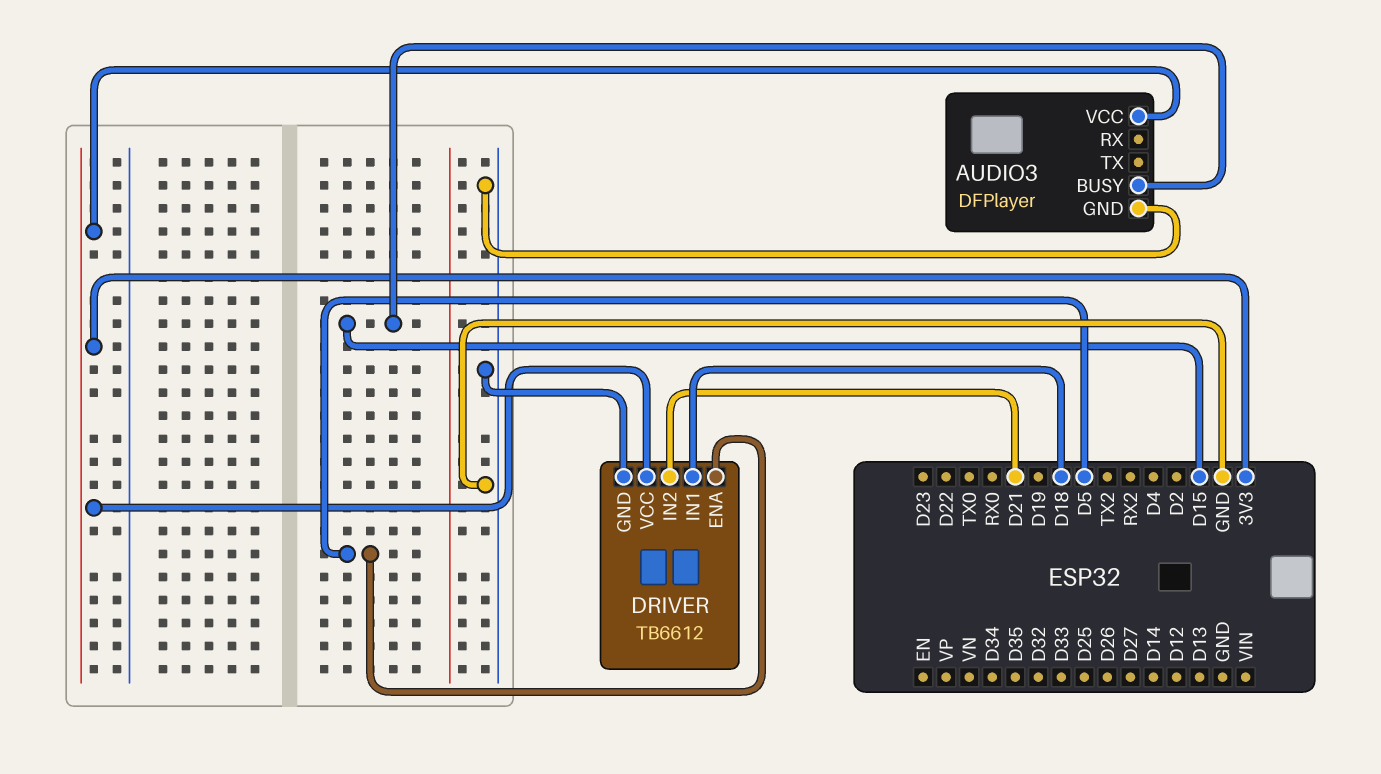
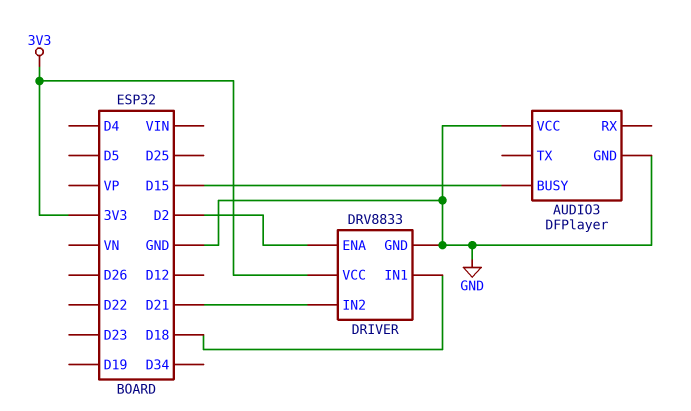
AUDIO3 pin VCC: 3V3 -> GND
DRIVER: TB6612 -> DRV8833
DRIVER pin ENA: D5 -> D2

